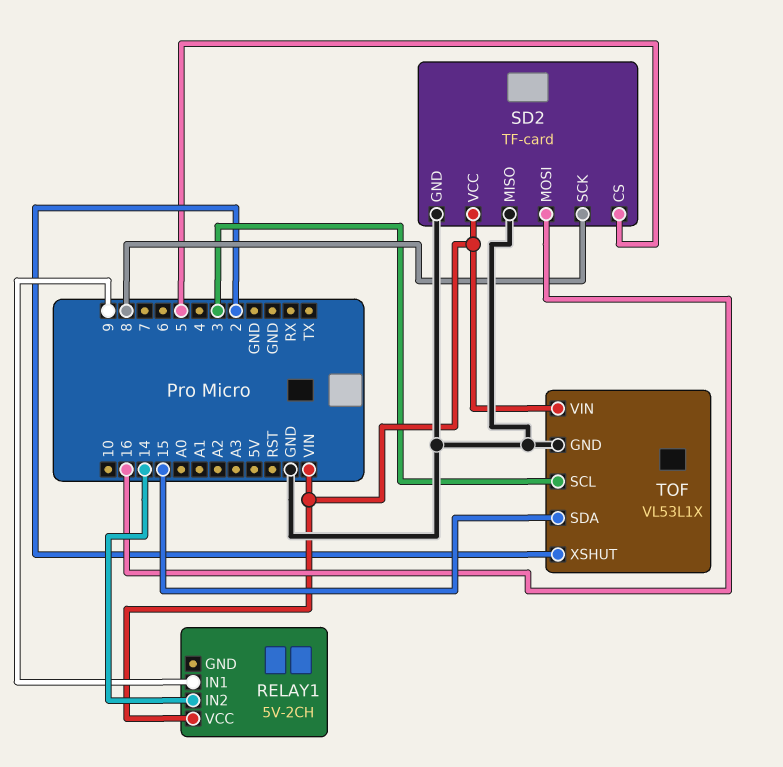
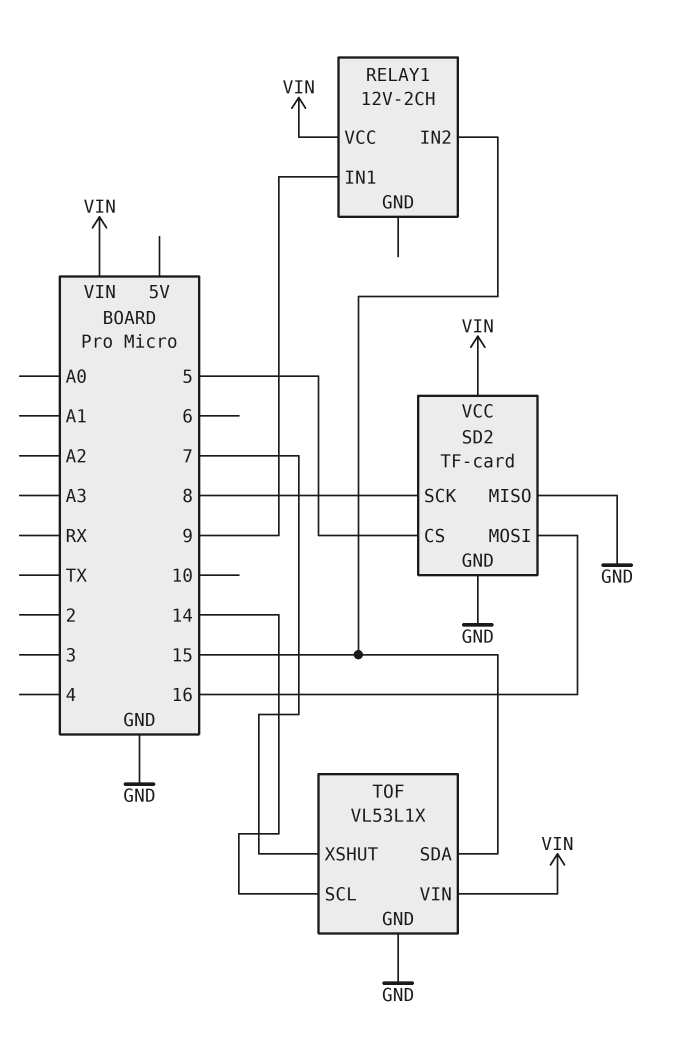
RELAY1: 5V-2CH -> 12V-2CH
RELAY1 pin IN2: 14 -> 15
TOF pin SCL: 3 -> 14
TOF pin XSHUT: 2 -> 7

